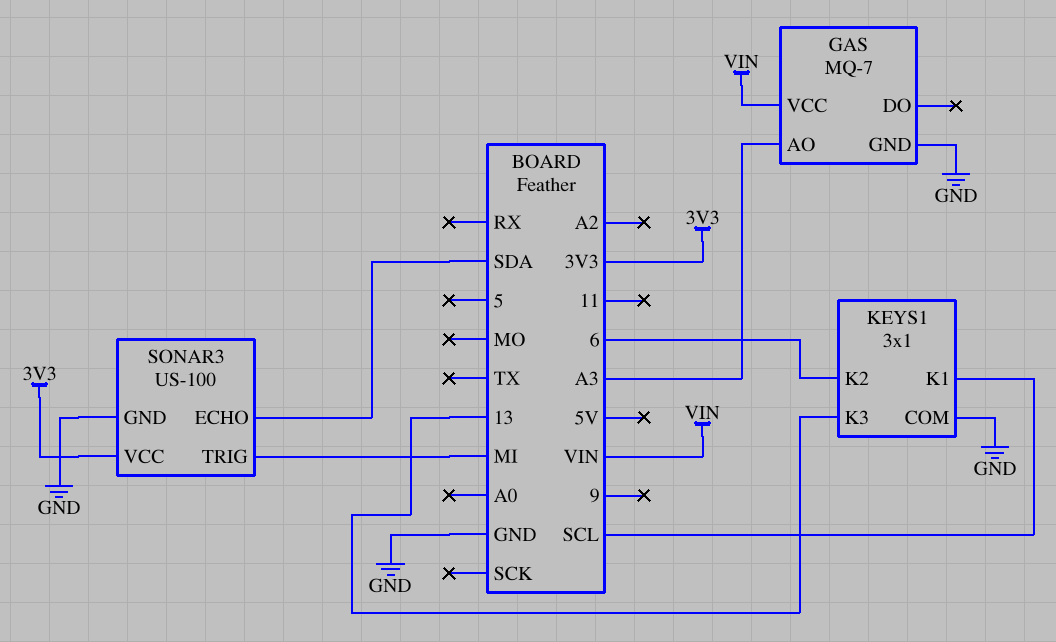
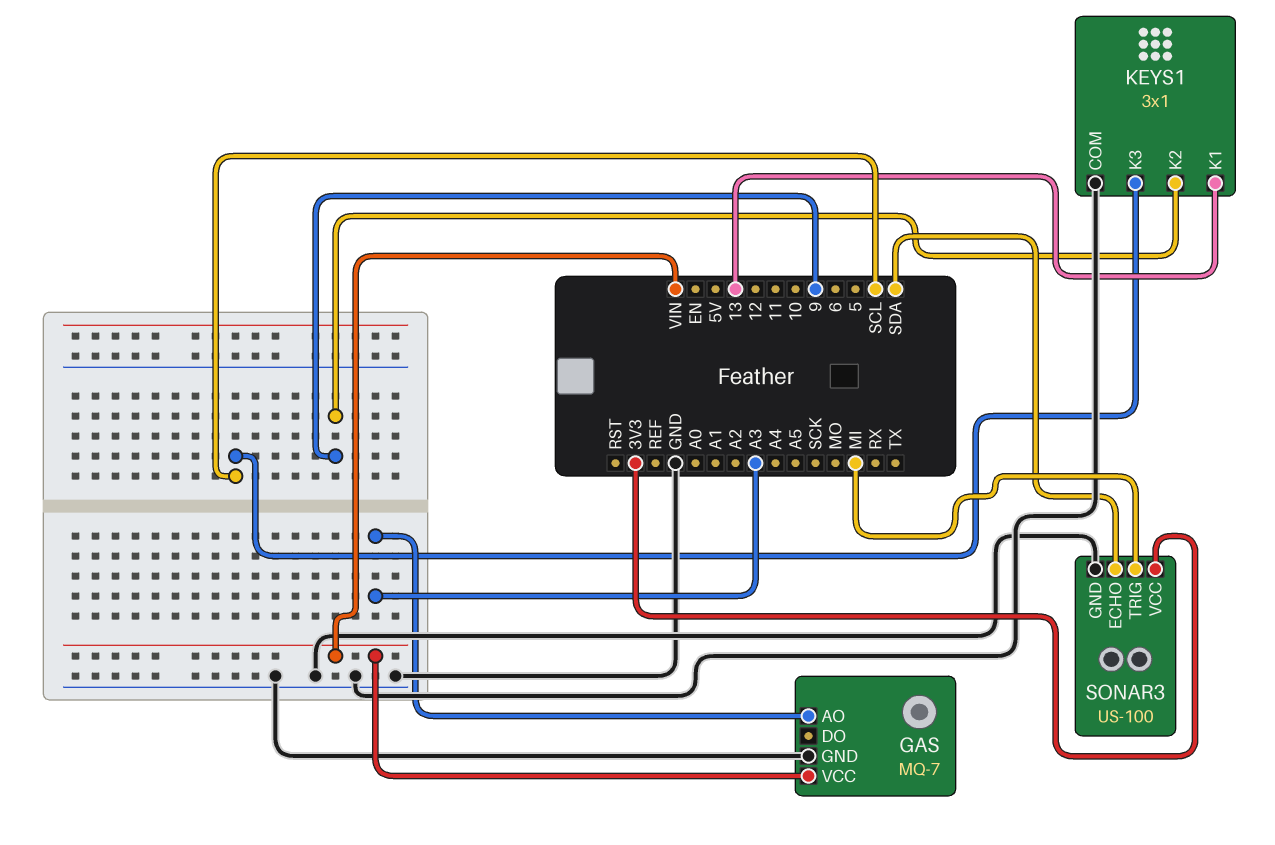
KEYS1 pin K1: SCL -> 13
KEYS1 pin K2: 6 -> 9
KEYS1 pin K3: 13 -> SCL

